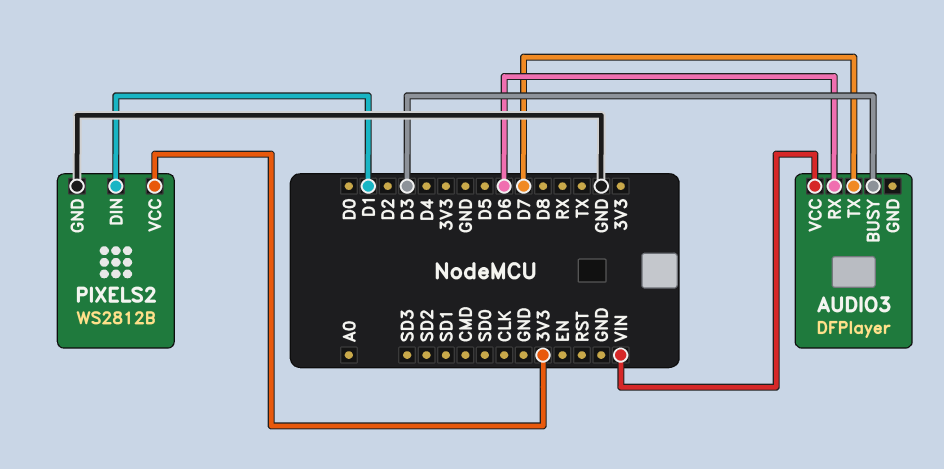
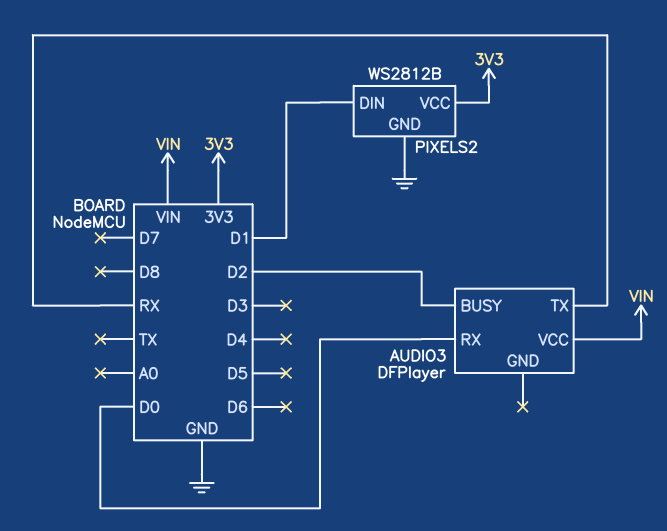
AUDIO3 pin BUSY: D3 -> D2
AUDIO3 pin RX: D6 -> D0
AUDIO3 pin TX: D7 -> RX

